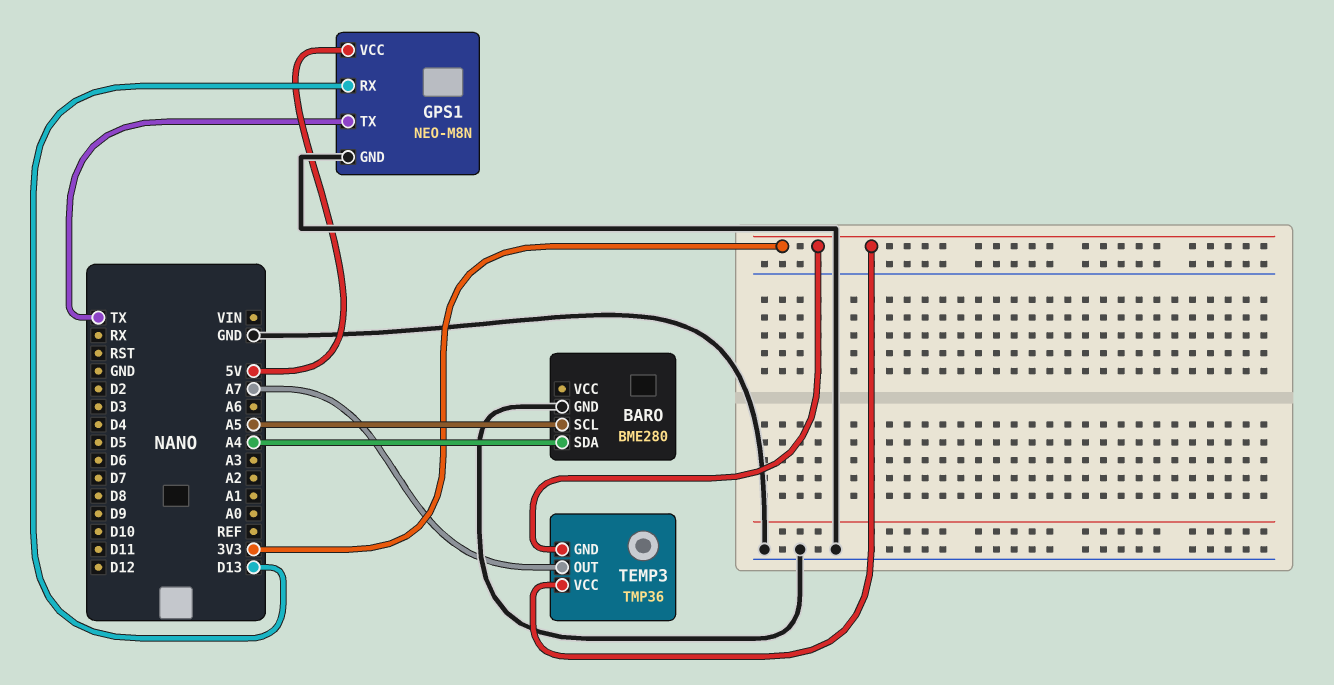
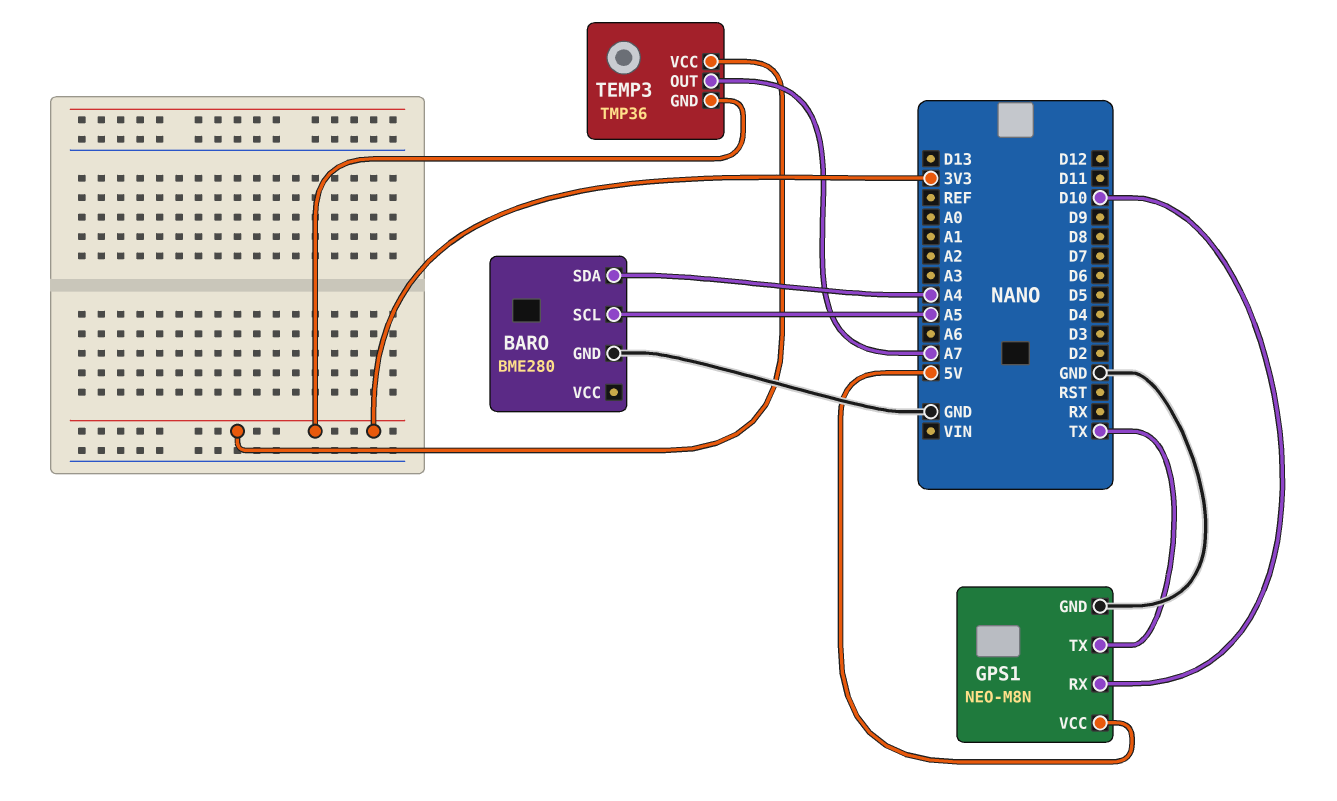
GPS1 pin RX: D13 -> D10

